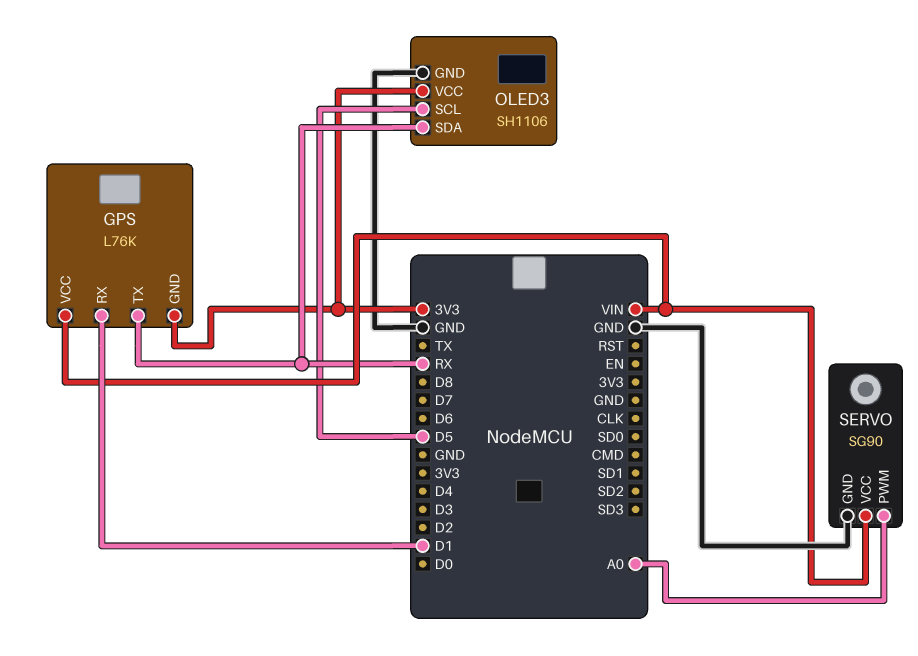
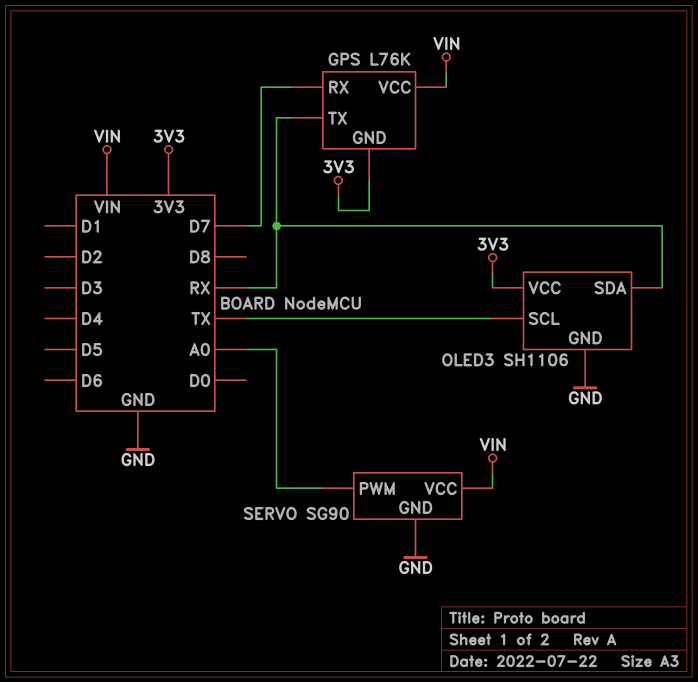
GPS pin RX: D1 -> D7
OLED3 pin SCL: D5 -> TX

